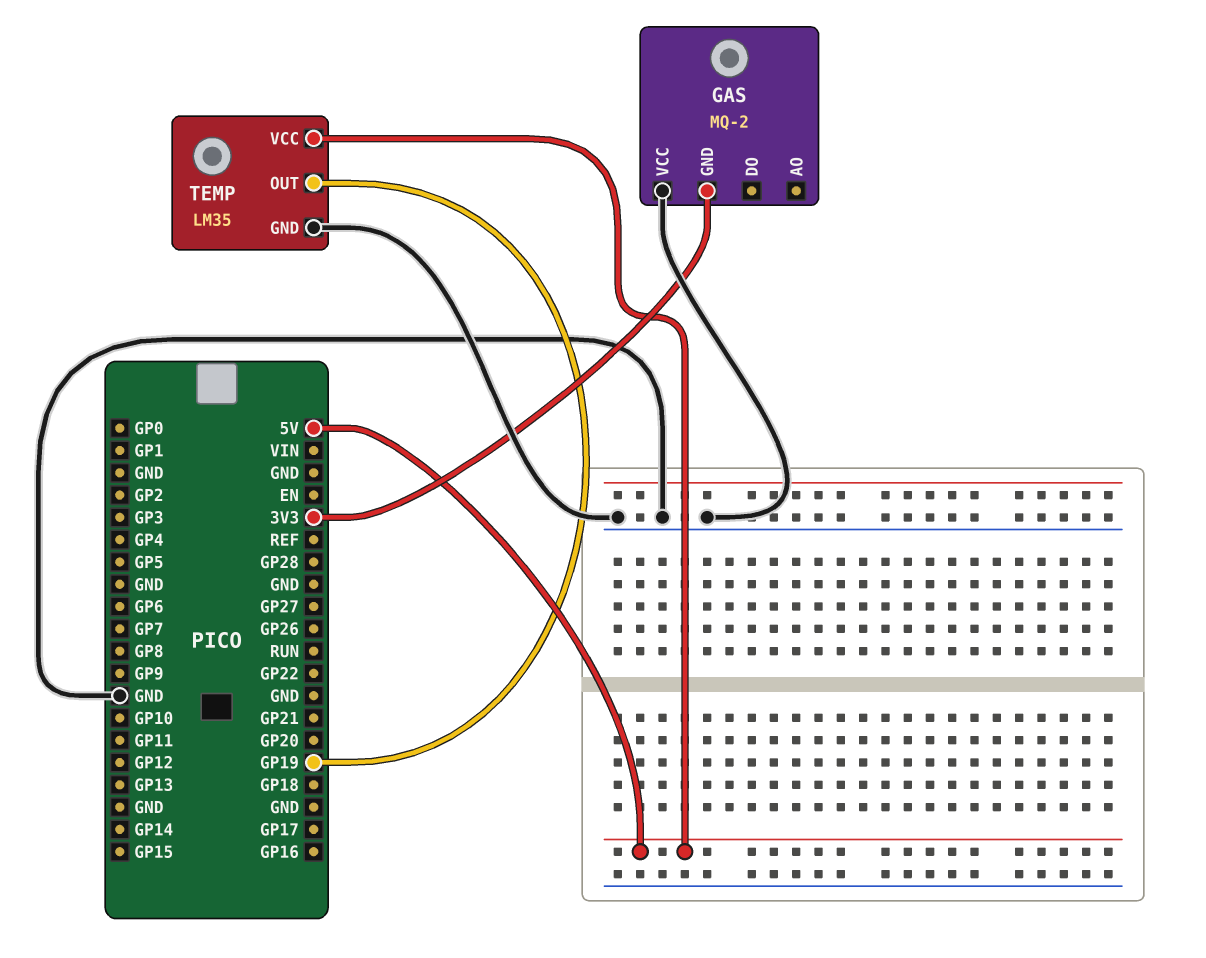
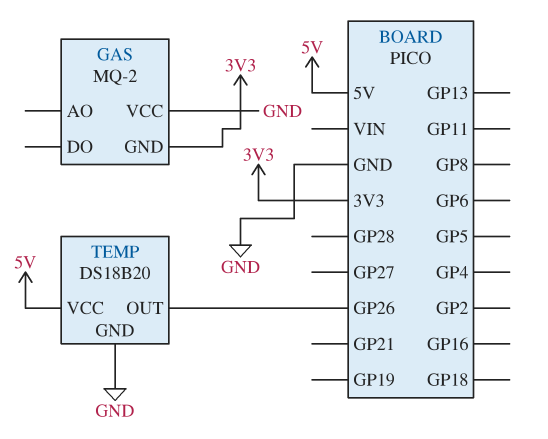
TEMP: LM35 -> DS18B20
TEMP pin OUT: GP19 -> GP26

